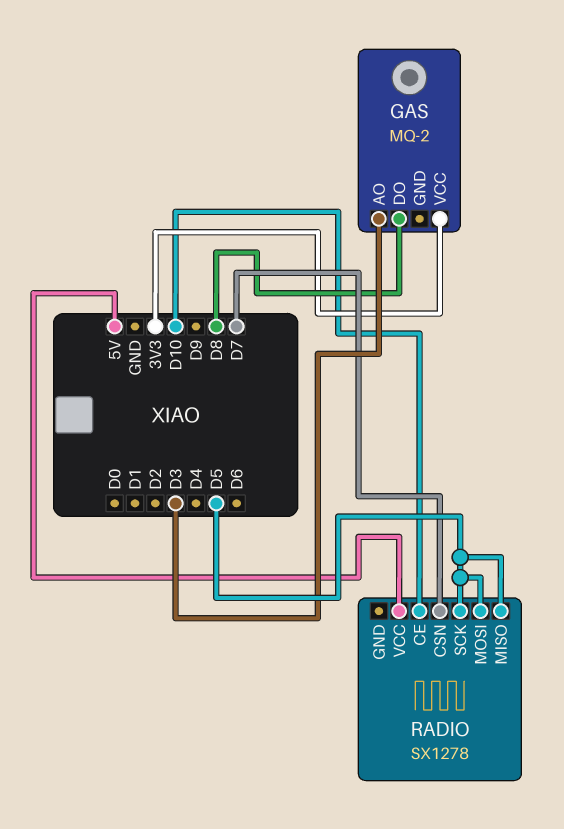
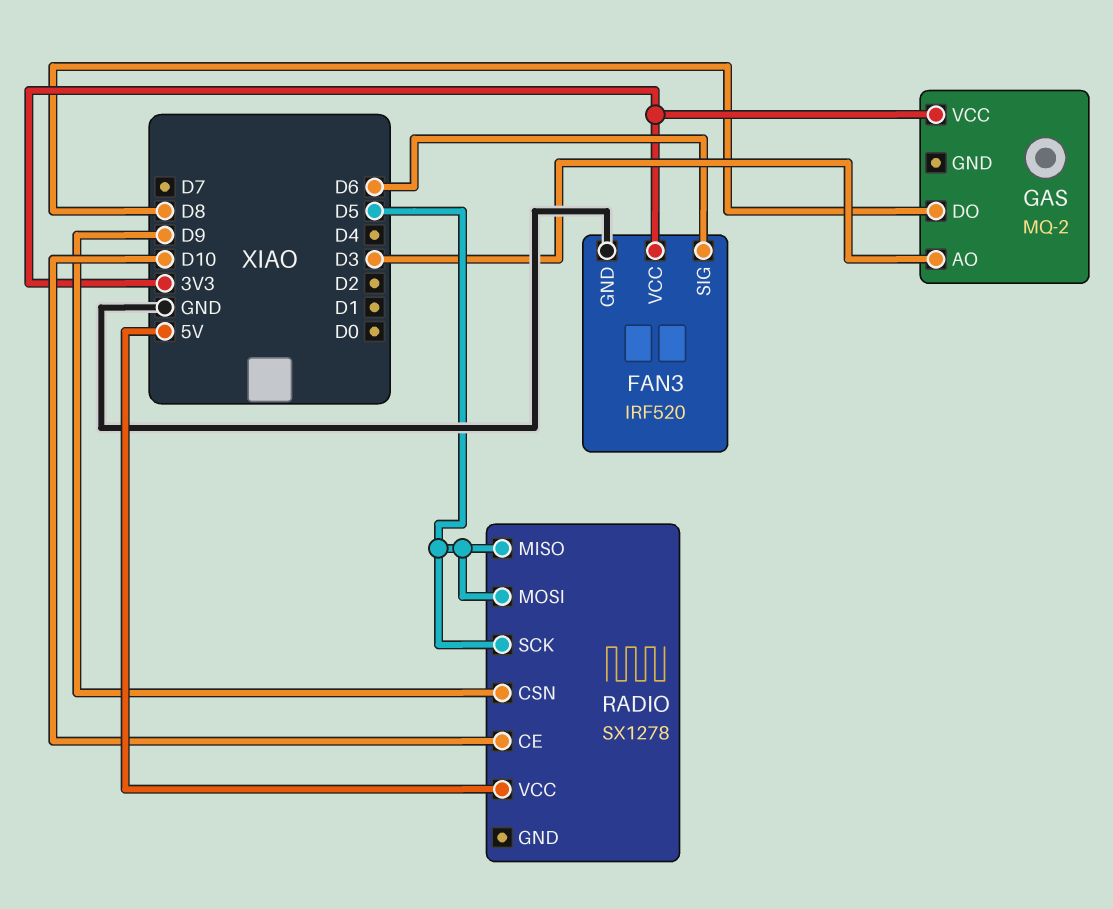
FAN3: none -> IRF520
FAN3 pin GND: none -> GND
FAN3 pin SIG: none -> D6
FAN3 pin VCC: none -> 3V3
RADIO pin CSN: D7 -> D9

